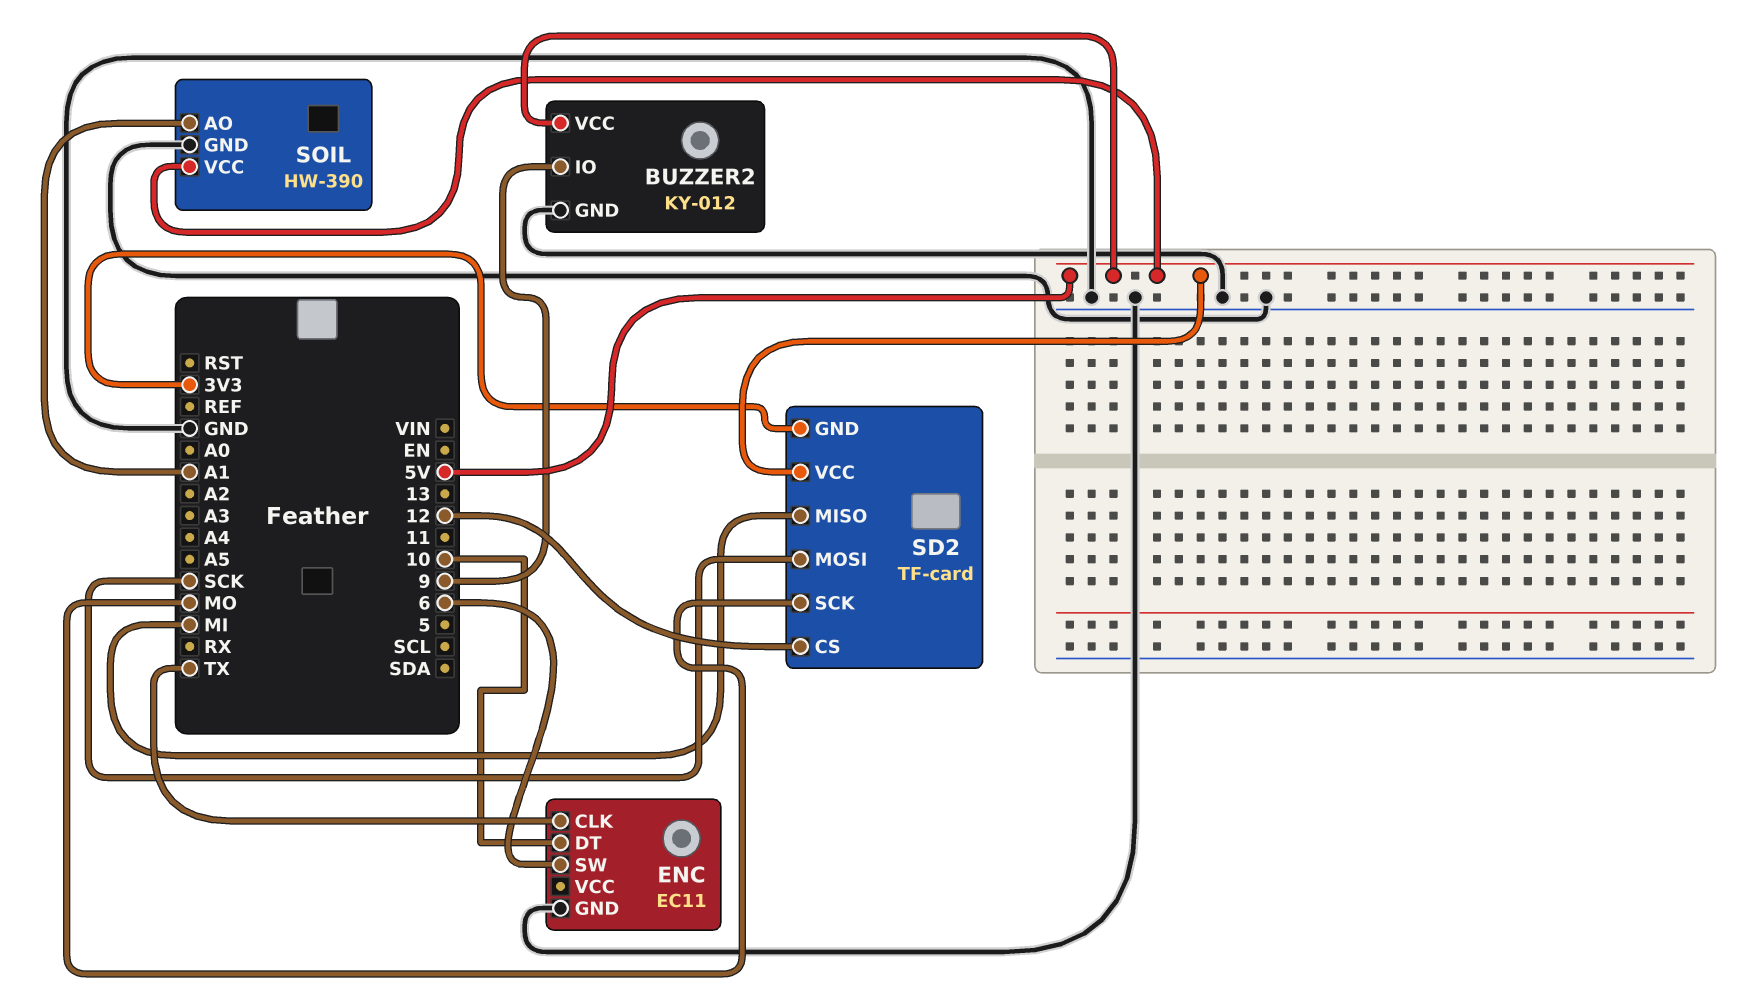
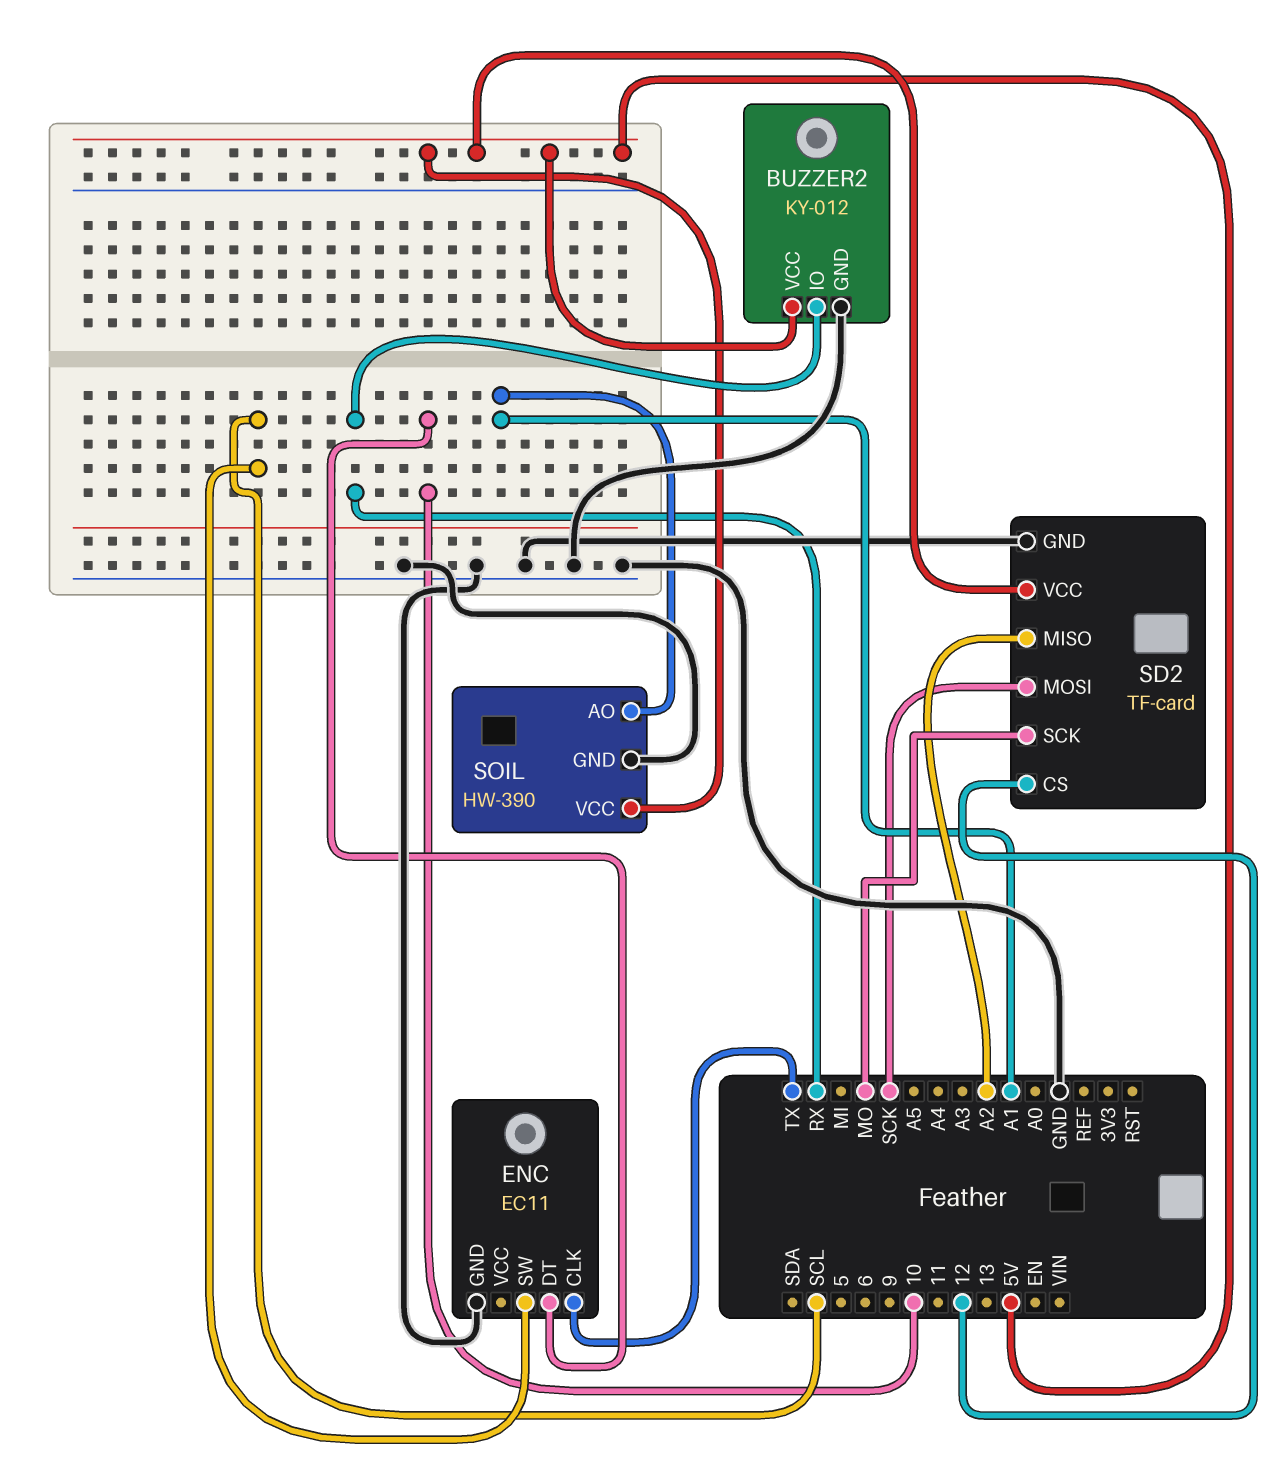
BUZZER2 pin IO: 9 -> RX
ENC pin SW: 6 -> SCL
SD2 pin GND: 3V3 -> GND
SD2 pin MISO: MI -> A2

